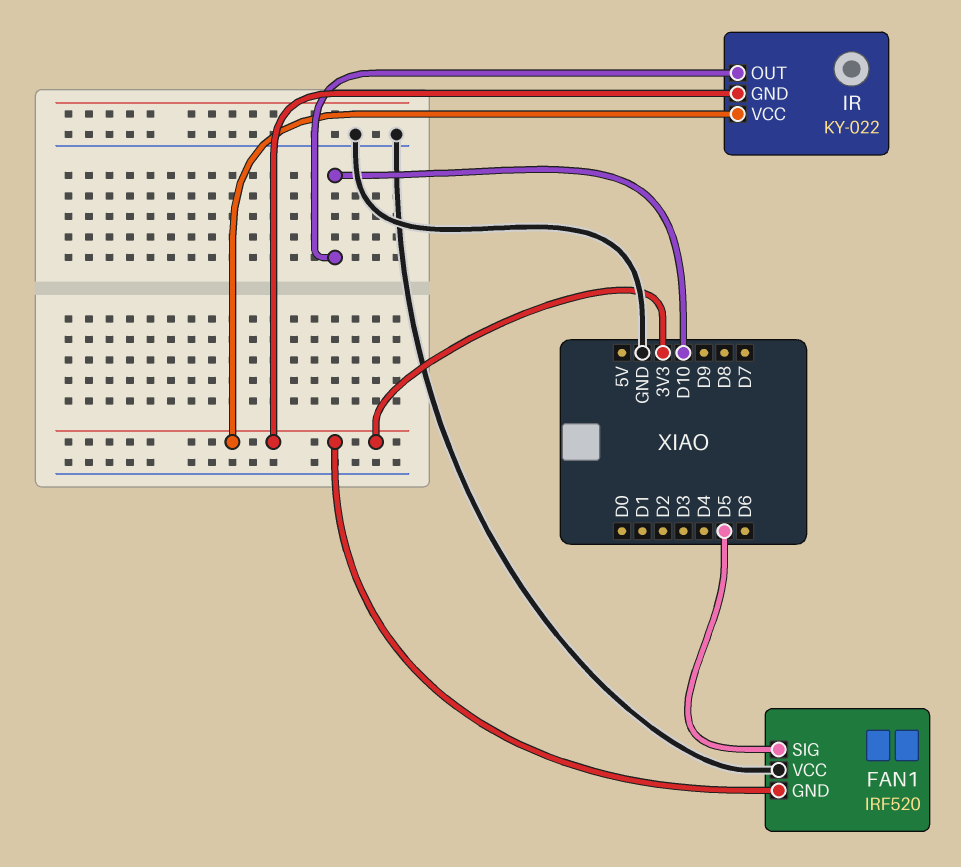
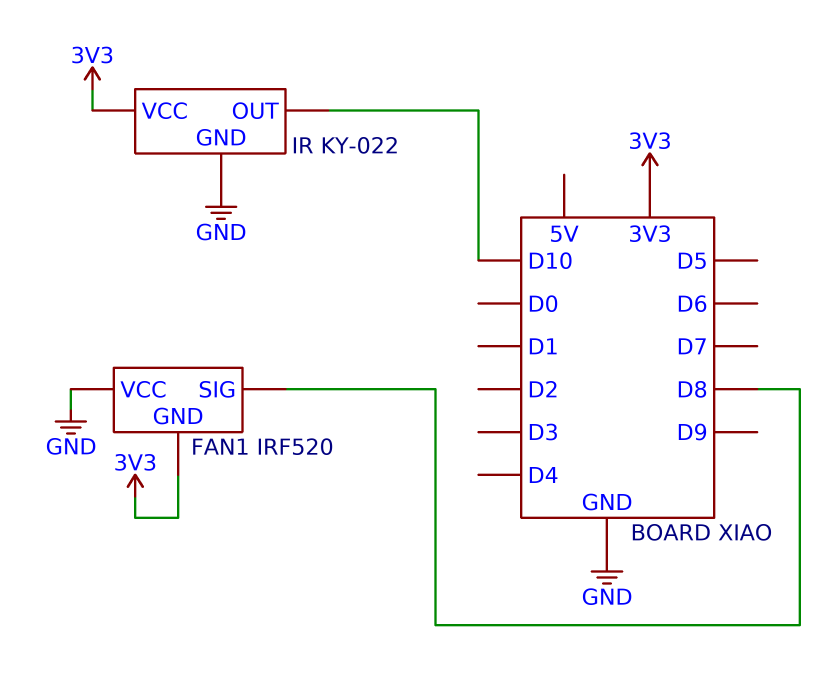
FAN1 pin SIG: D5 -> D8
IR pin GND: 3V3 -> GND

